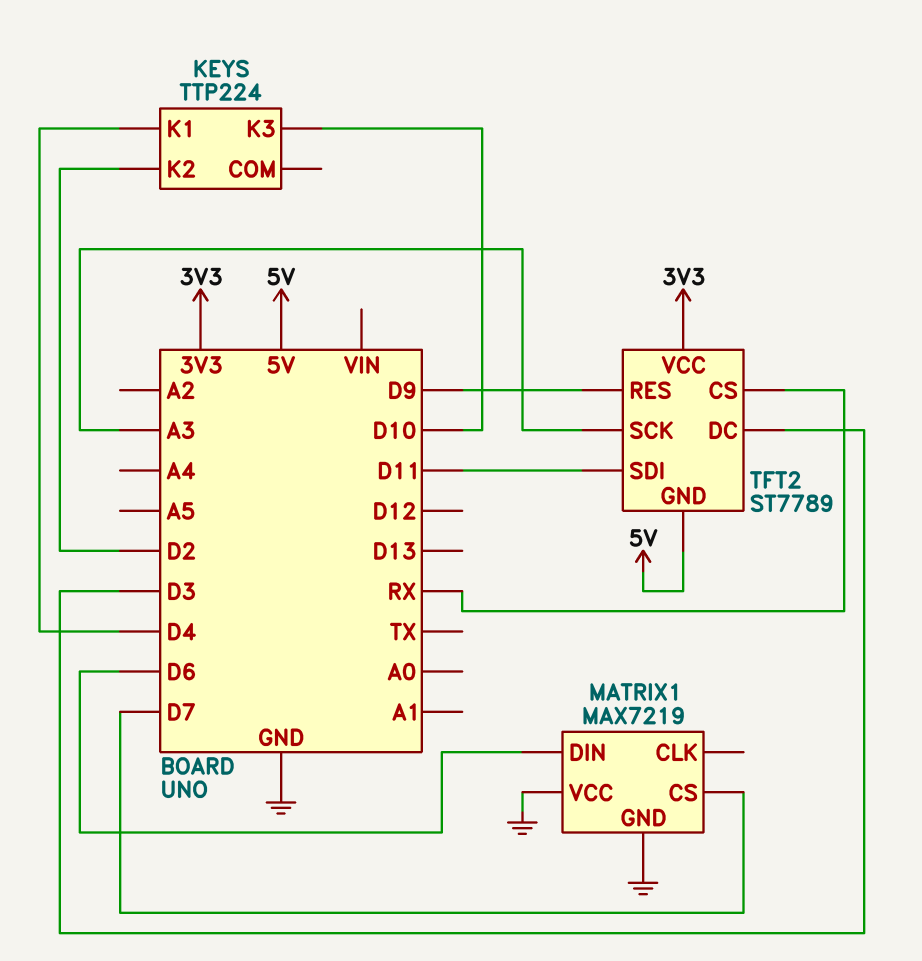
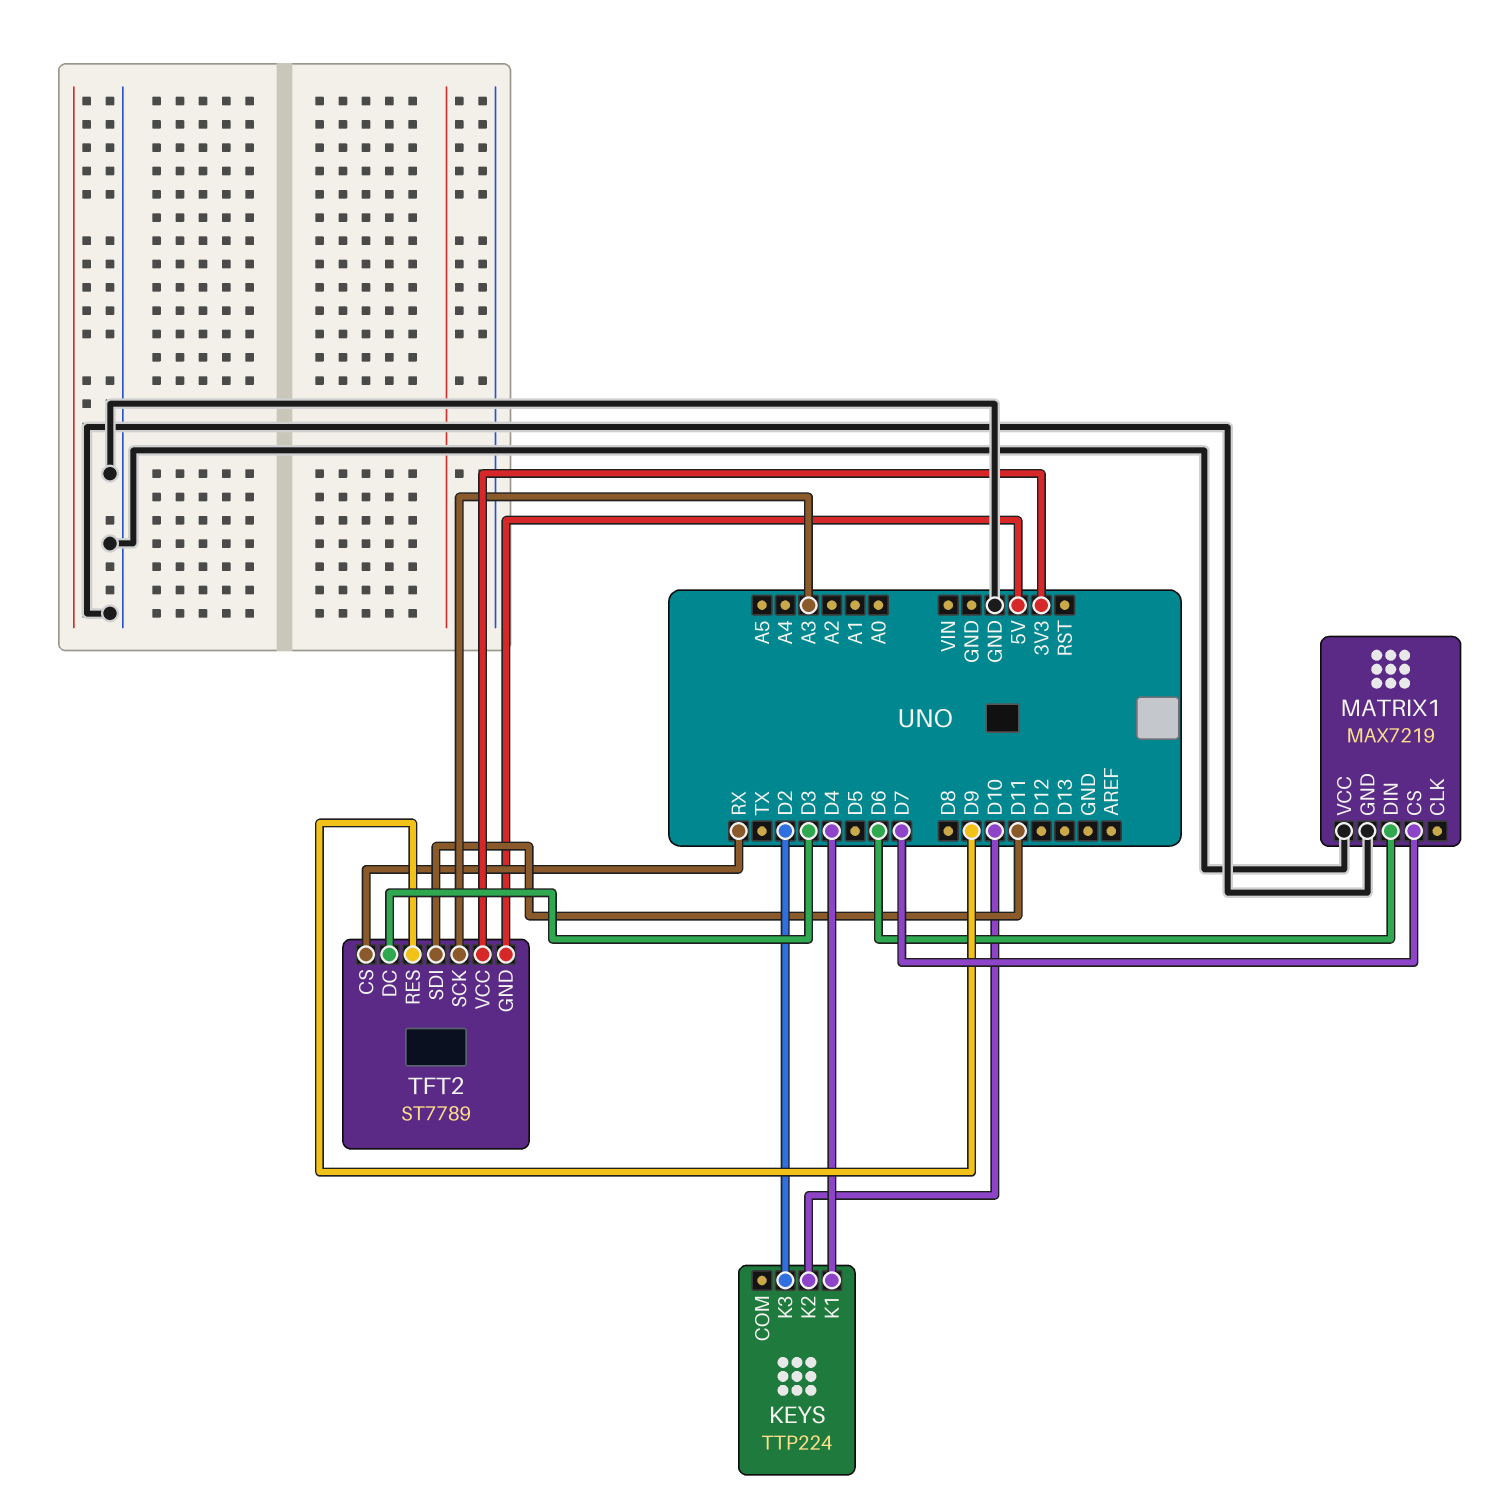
KEYS pin K2: D2 -> D10
KEYS pin K3: D10 -> D2

